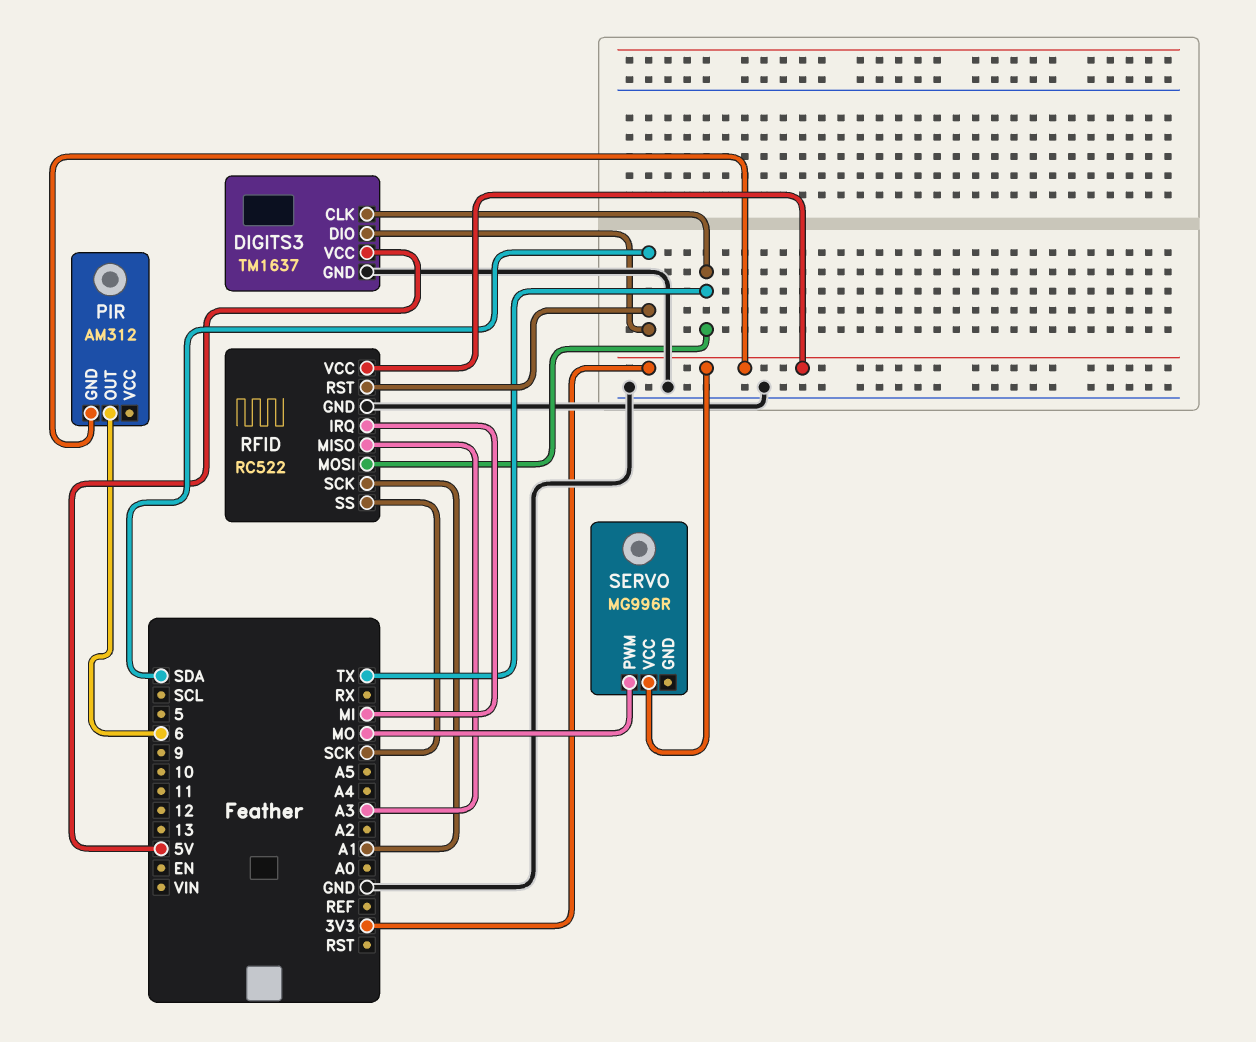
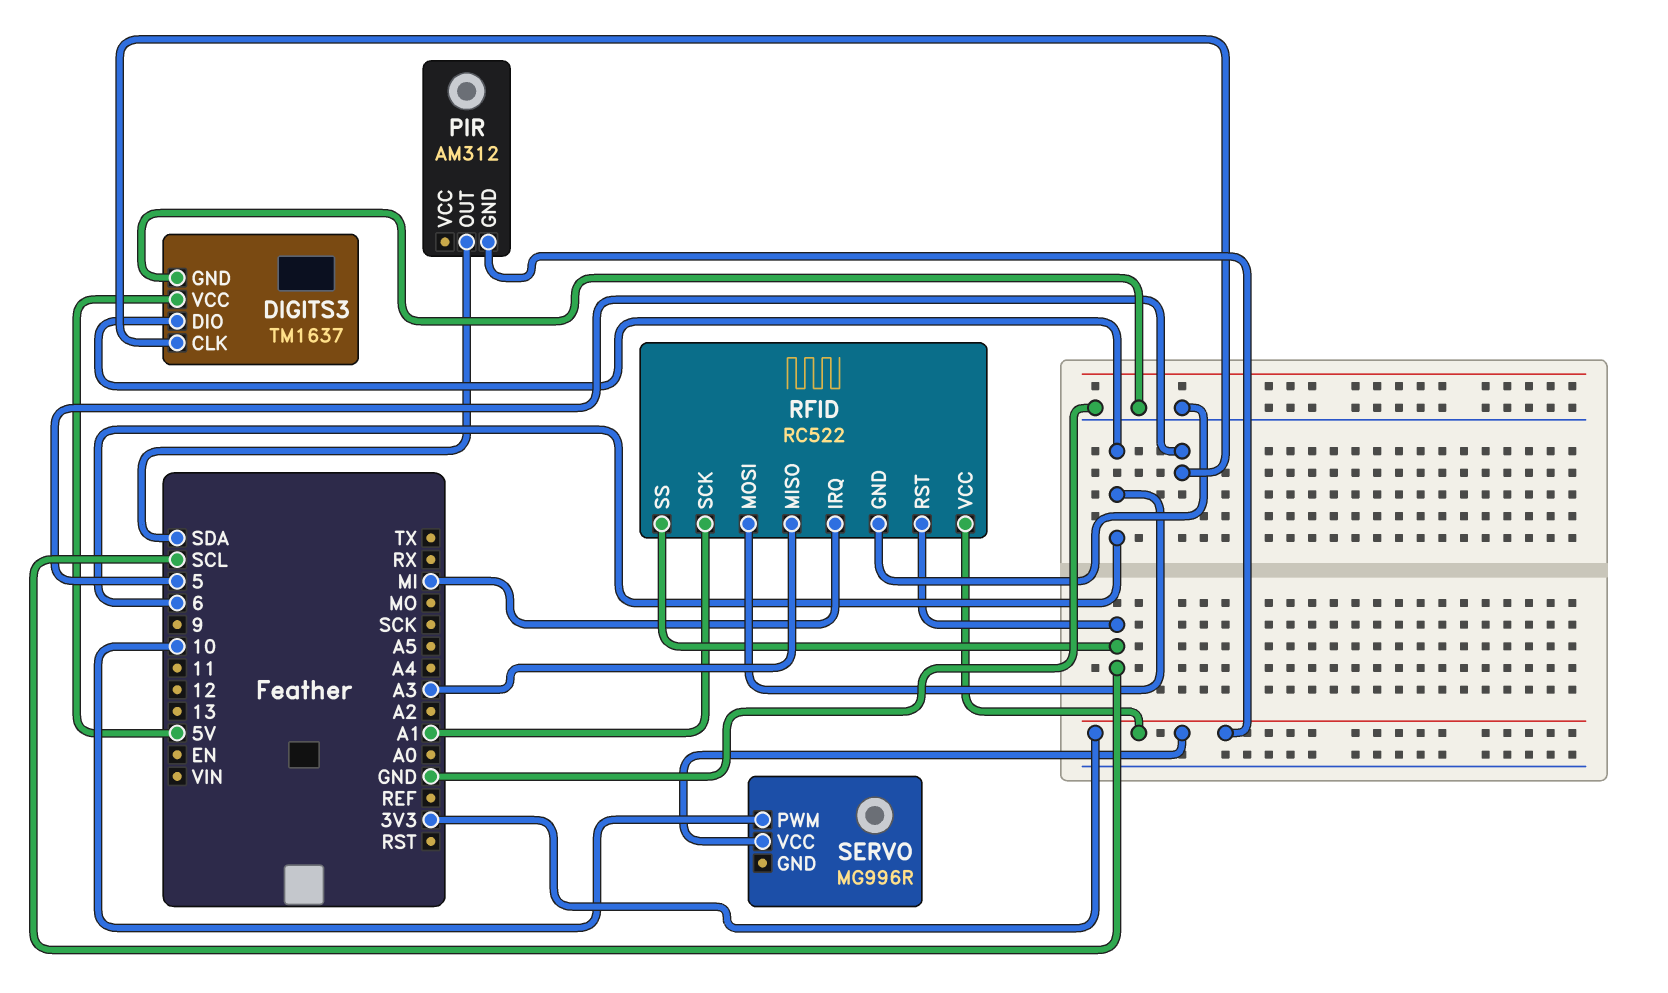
DIGITS3 pin CLK: TX -> 5
DIGITS3 pin DIO: SDA -> 6
PIR pin OUT: 6 -> SDA
RFID pin MOSI: TX -> 6
RFID pin RST: SDA -> SCL
RFID pin SS: SCK -> SCL
SERVO pin PWM: MO -> 10

